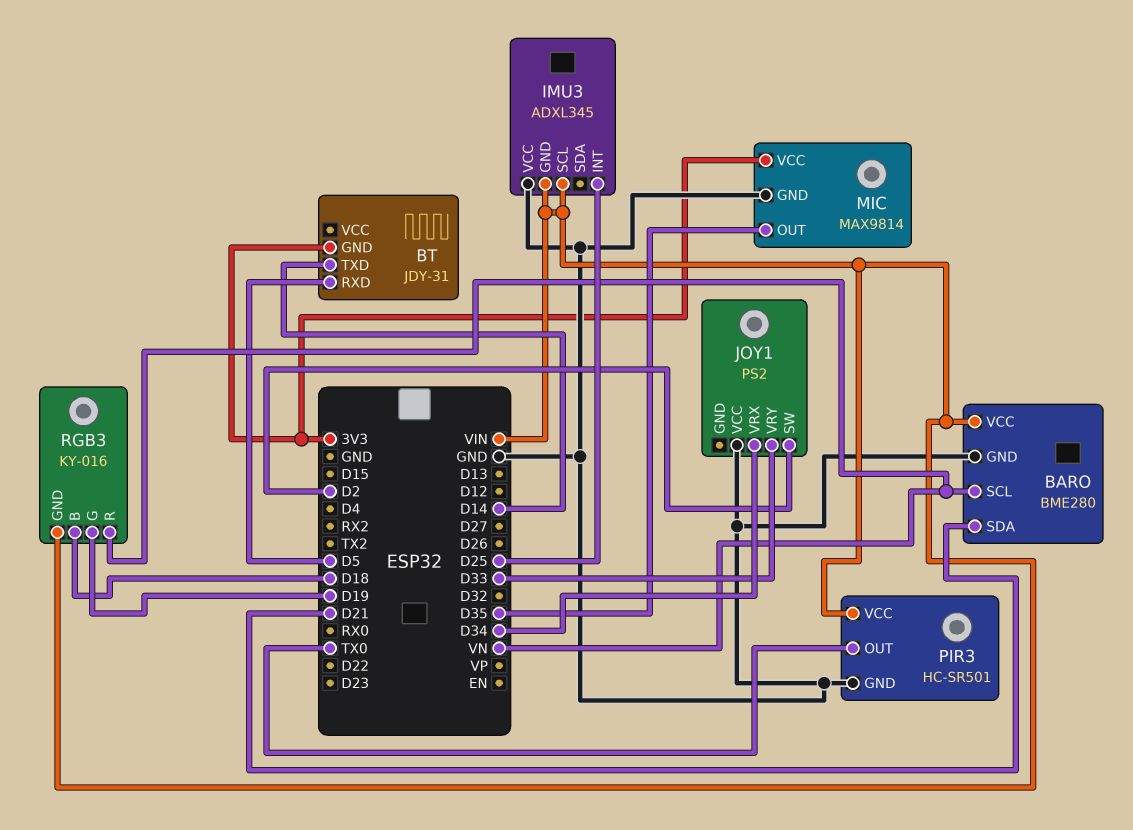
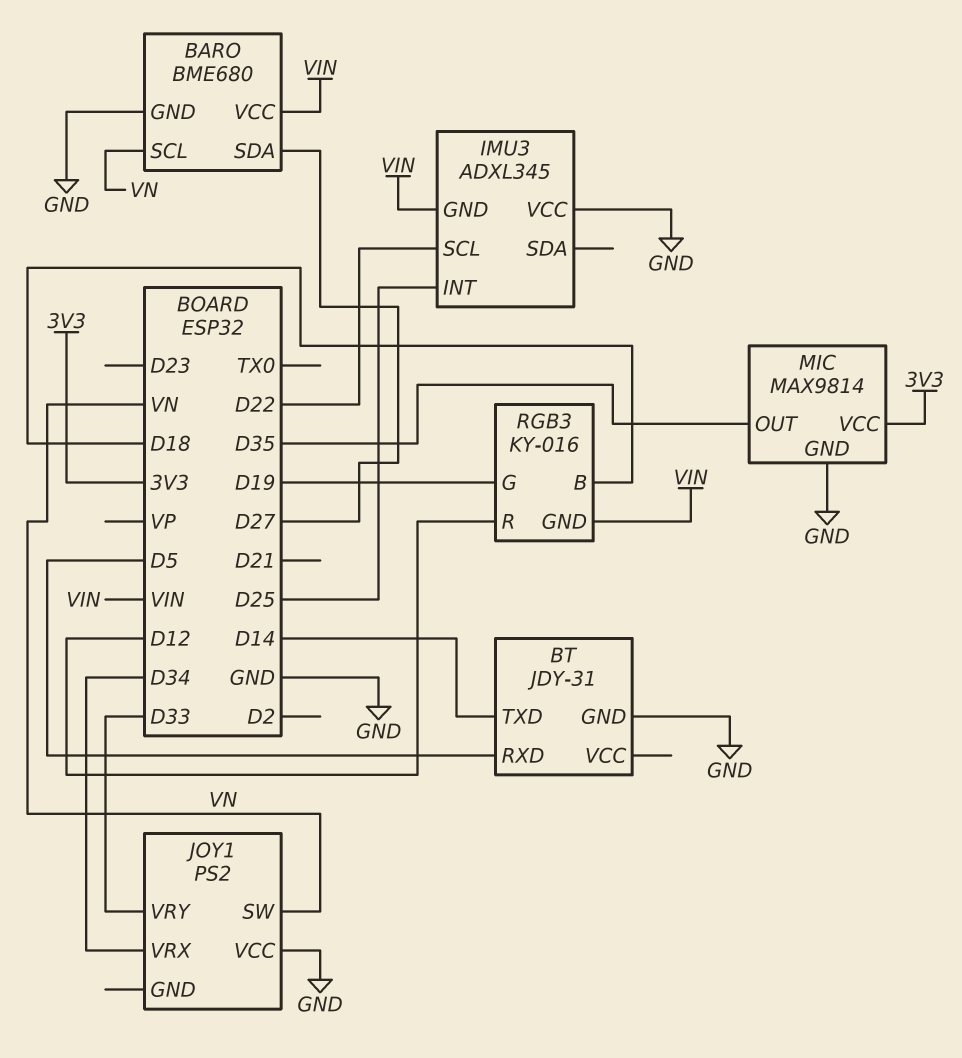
BARO: BME280 -> BME680
BARO pin SDA: D21 -> D27
BT pin GND: 3V3 -> GND
IMU3 pin SCL: VIN -> D22
JOY1 pin SW: D2 -> VN
PIR3: HC-SR501 -> none
PIR3 pin GND: GND -> none
PIR3 pin OUT: TX0 -> none
PIR3 pin VCC: VIN -> none
RGB3 pin R: VN -> D12

